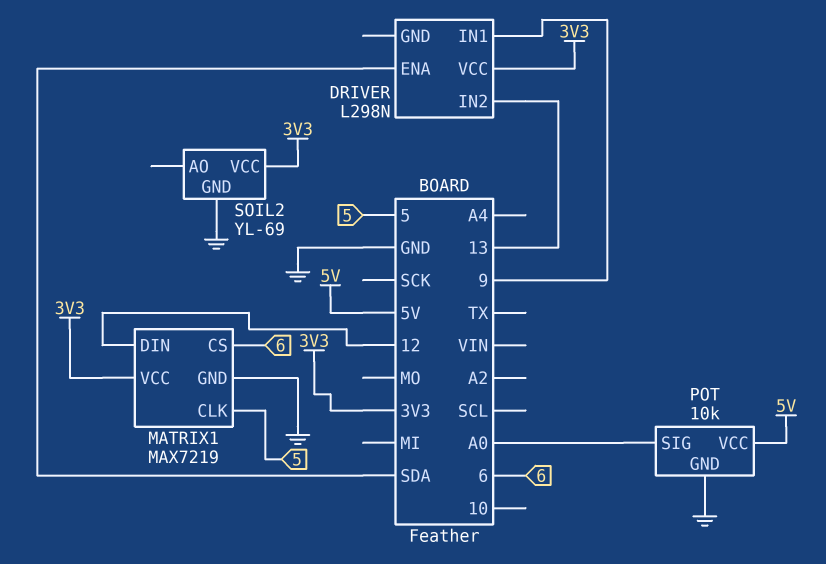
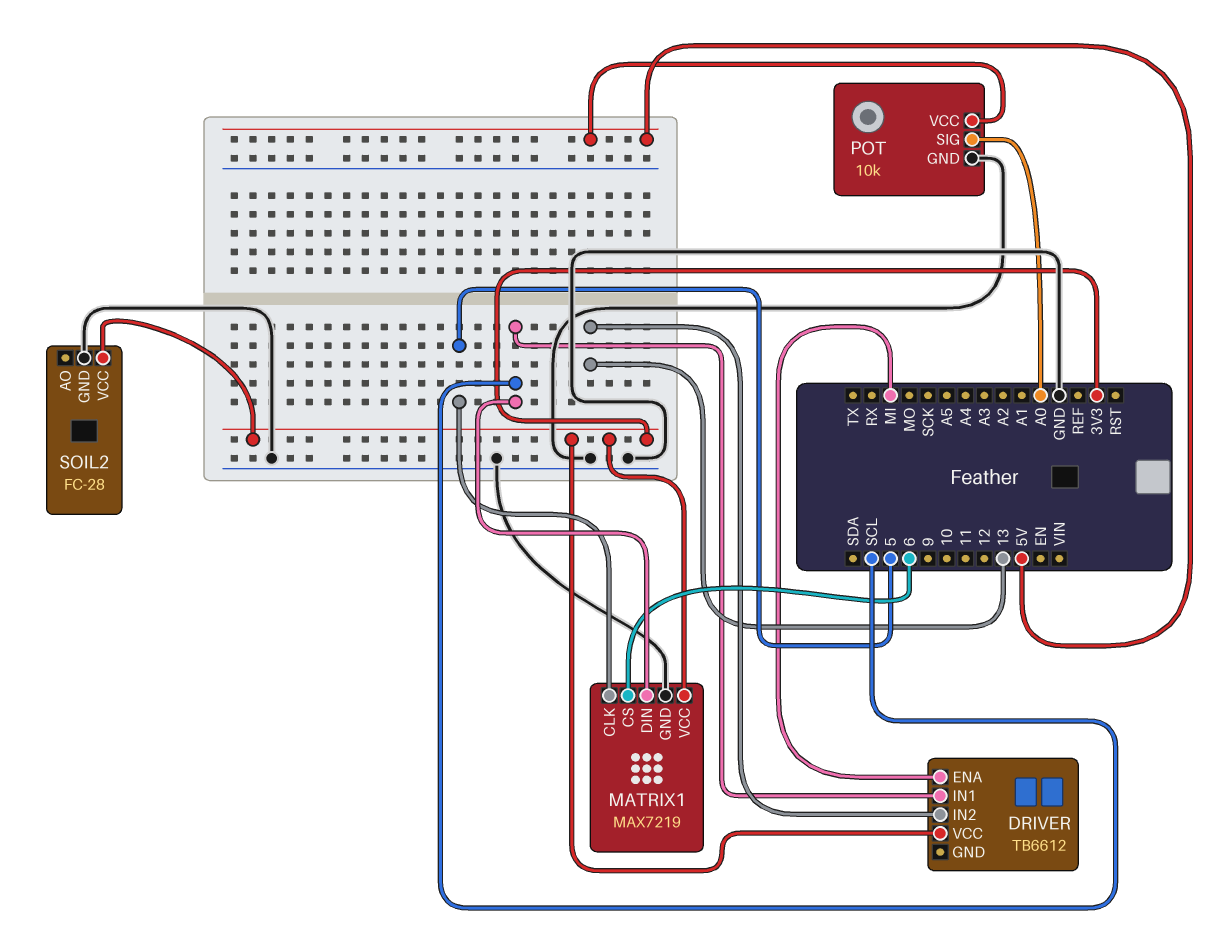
DRIVER: L298N -> TB6612
DRIVER pin ENA: SDA -> MI
DRIVER pin IN1: 9 -> SCL
MATRIX1 pin DIN: 12 -> SCL
SOIL2: YL-69 -> FC-28

